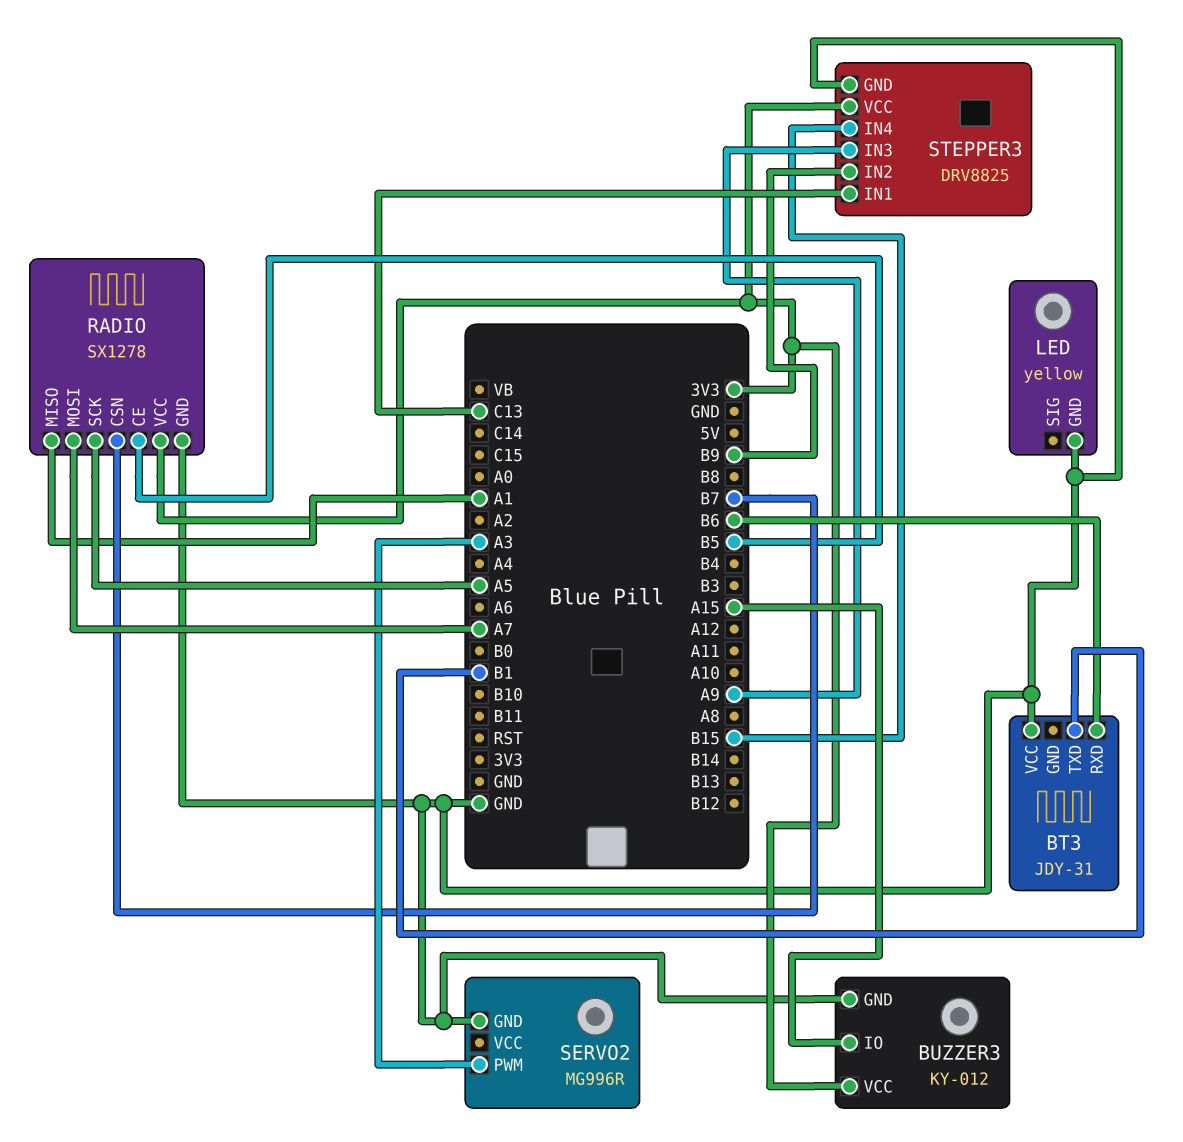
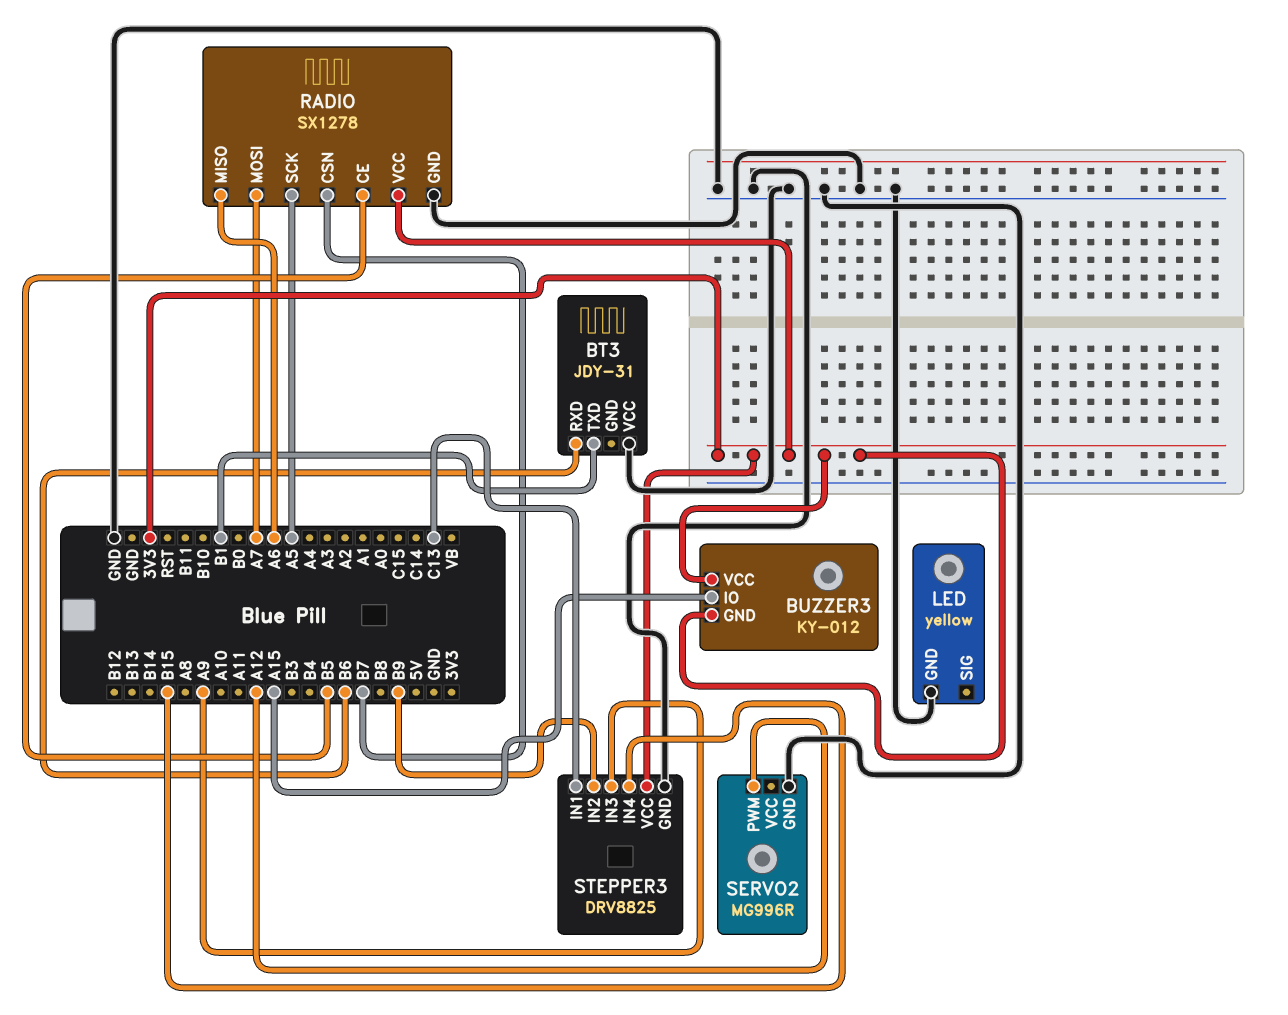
BUZZER3 pin GND: GND -> 3V3
RADIO pin MISO: A1 -> A6
SERVO2 pin PWM: A3 -> A12

